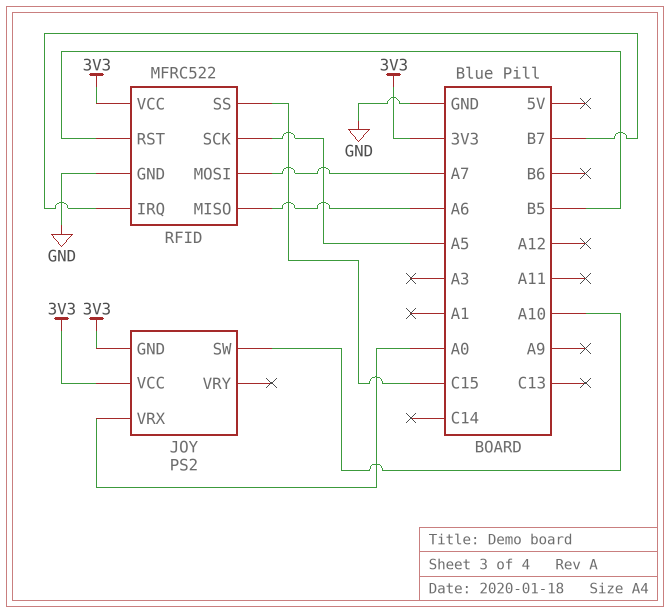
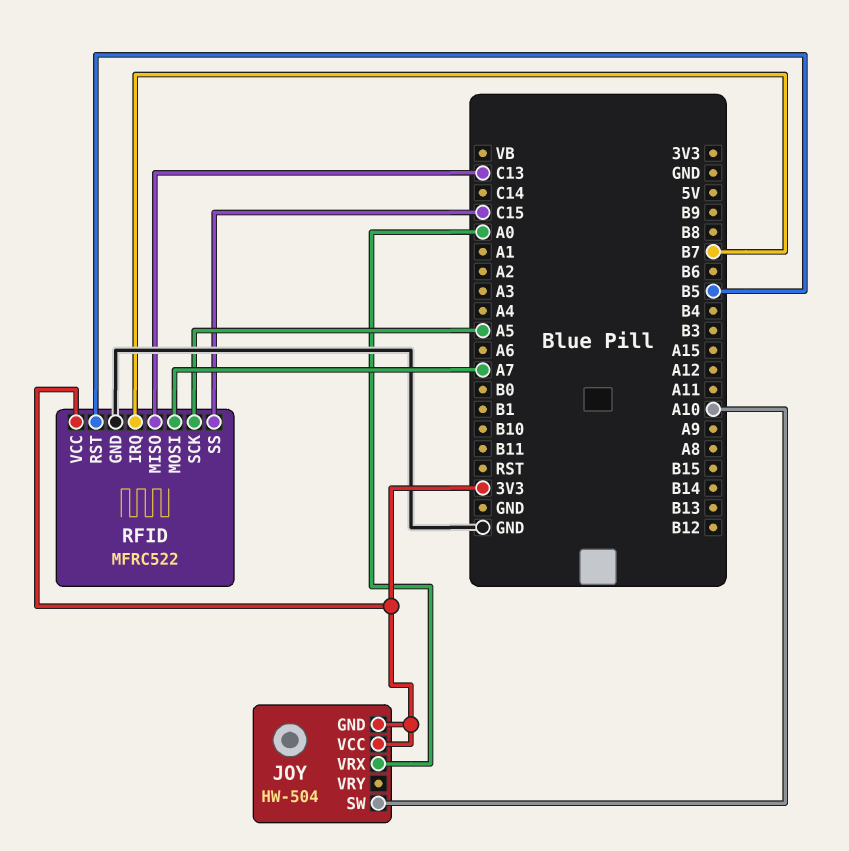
JOY: PS2 -> HW-504
RFID pin MISO: A6 -> C13

